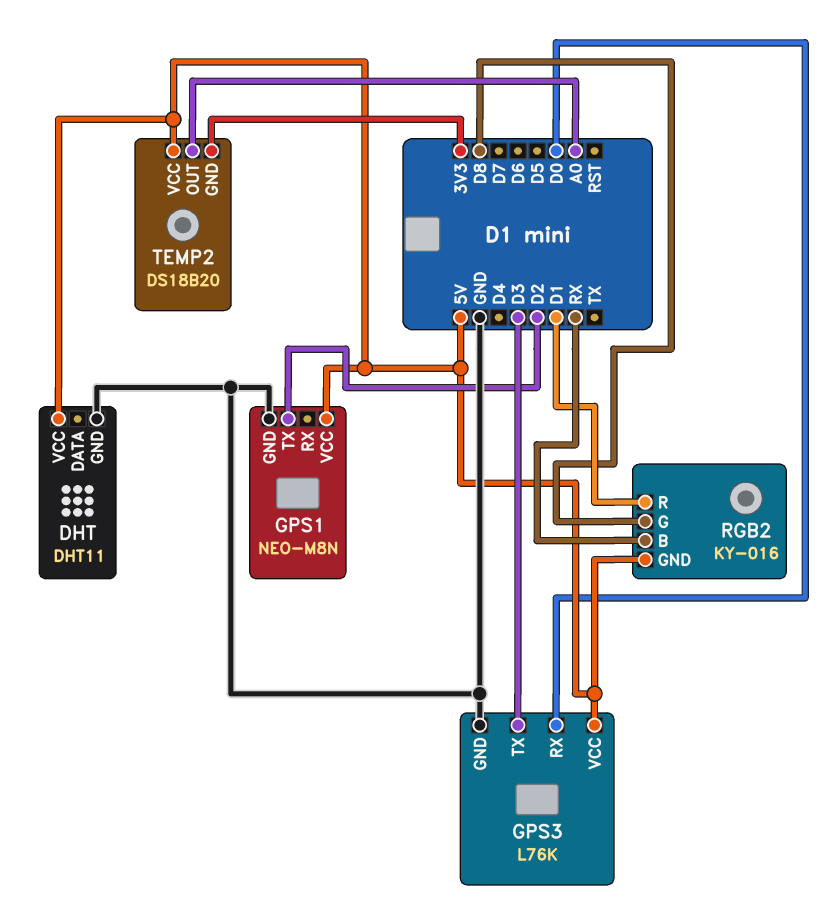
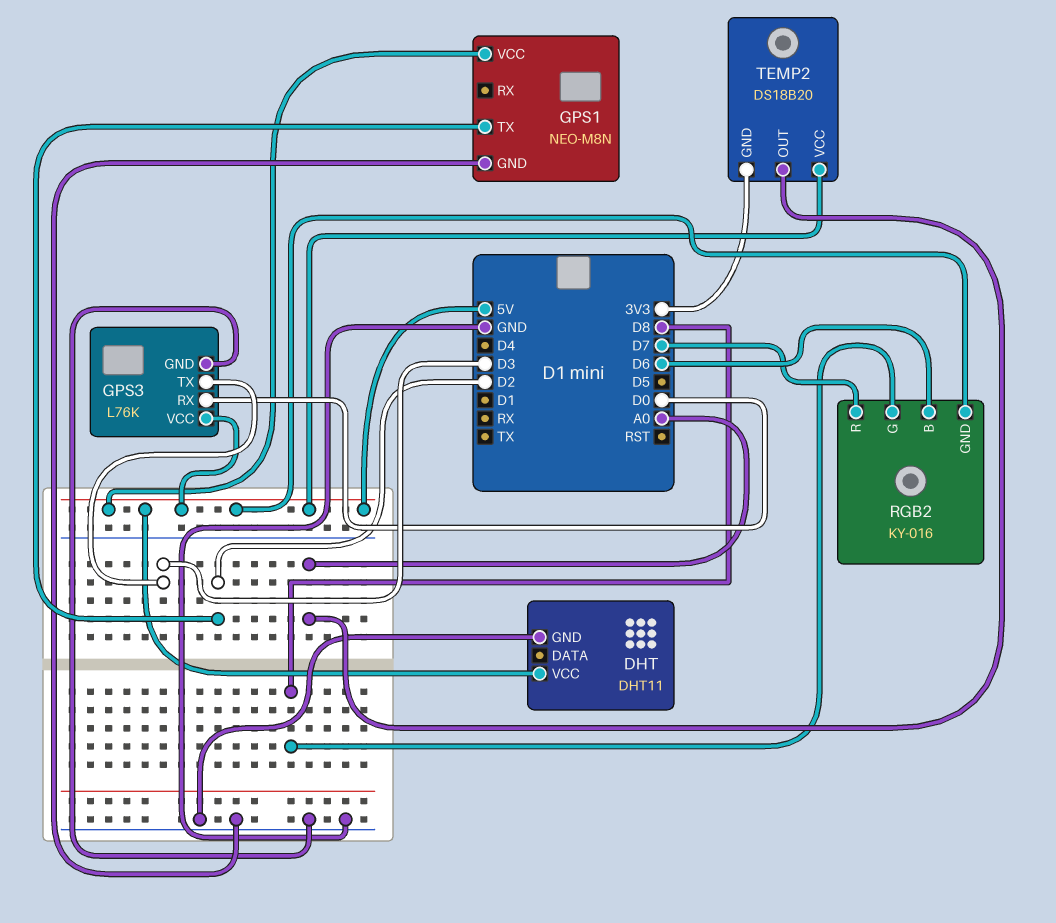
RGB2 pin B: RX -> D6
RGB2 pin R: D1 -> D7

